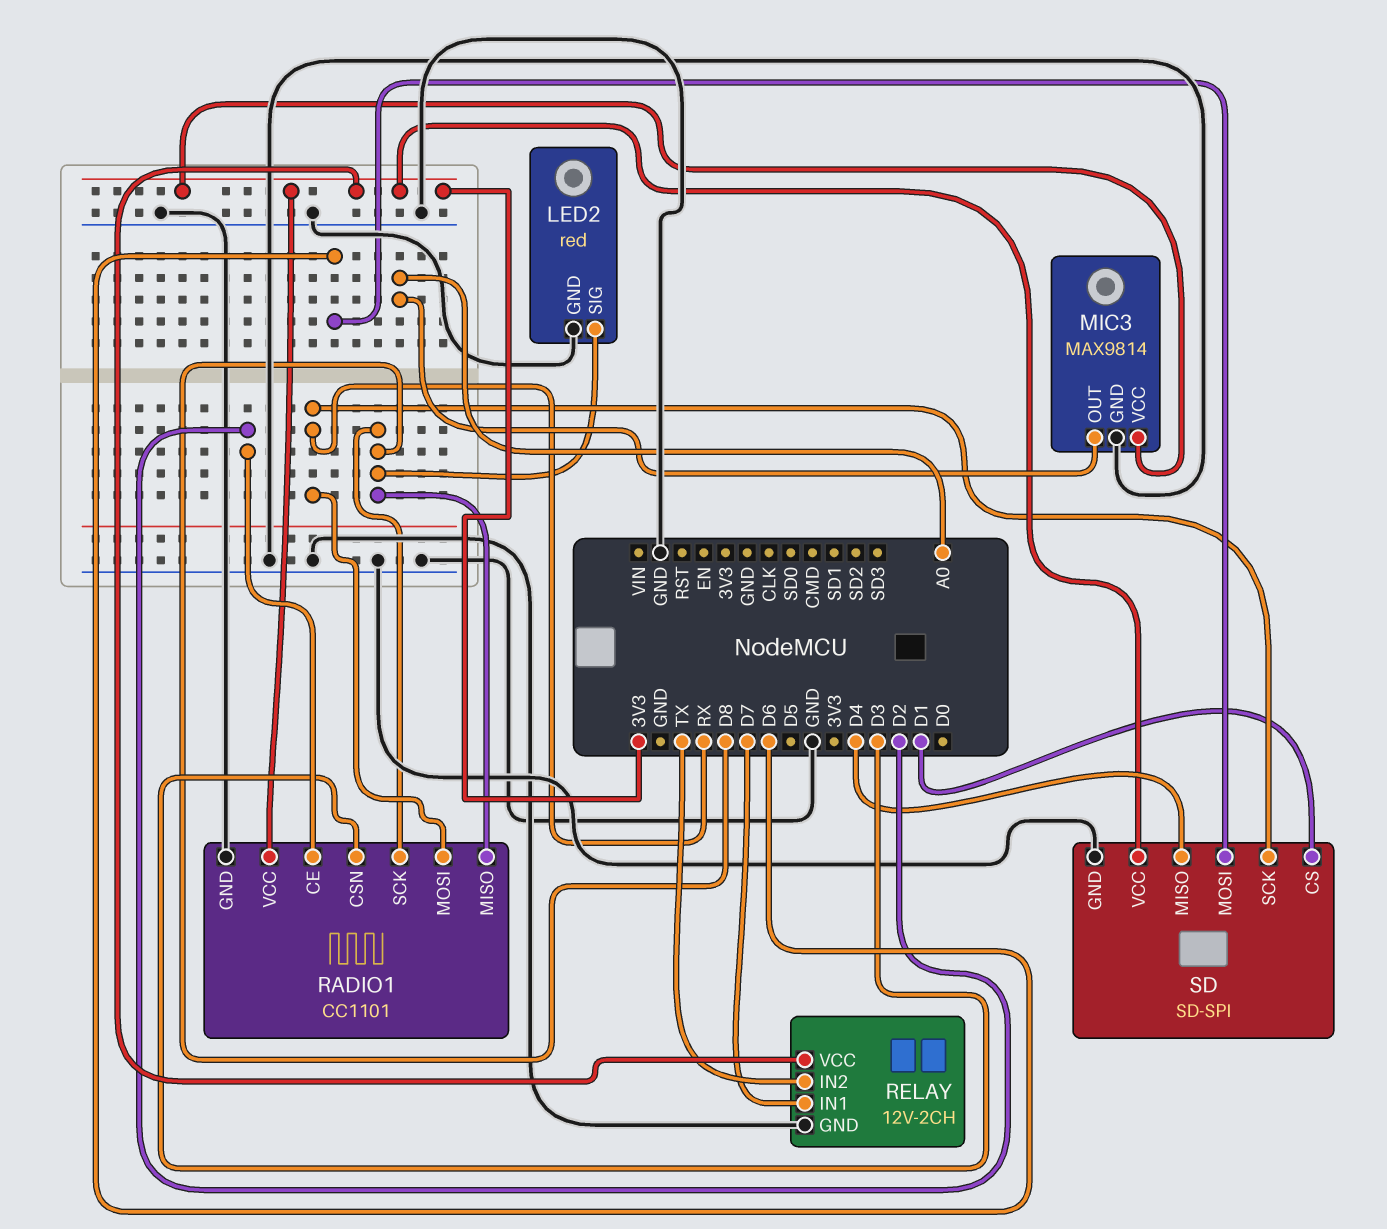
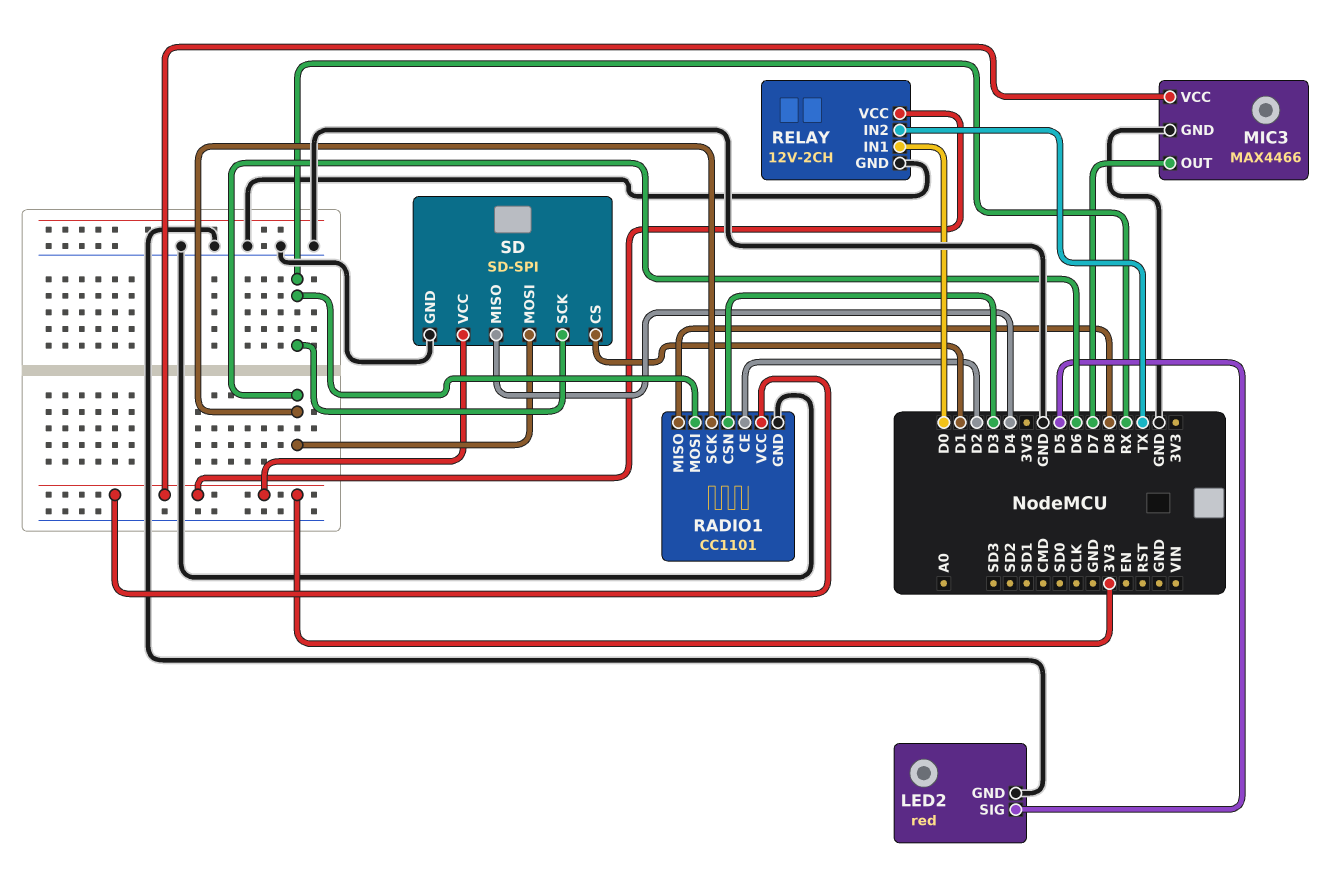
LED2 pin SIG: D8 -> D5
MIC3: MAX9814 -> MAX4466
MIC3 pin OUT: A0 -> D7
RADIO1 pin SCK: D8 -> D6
RELAY pin IN1: D7 -> D0

